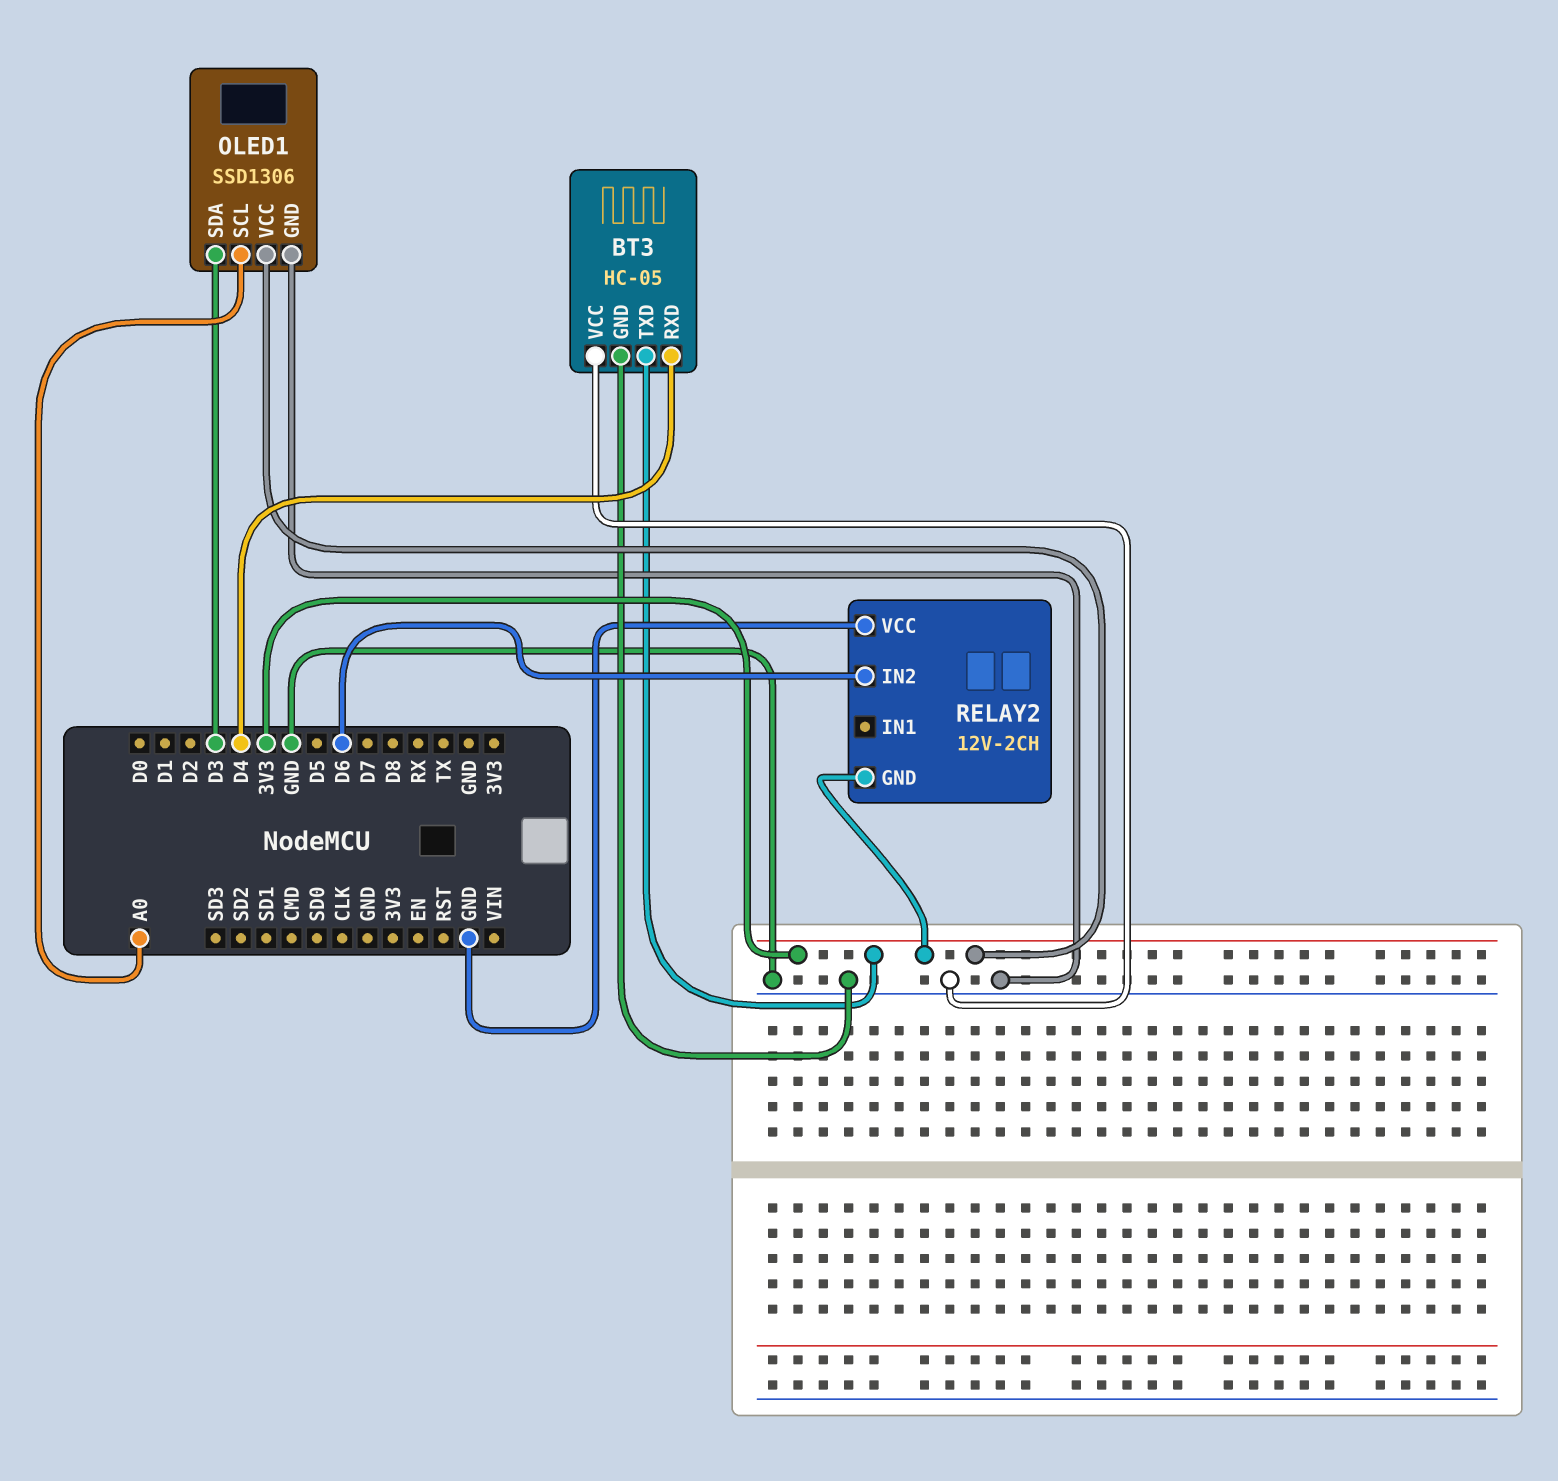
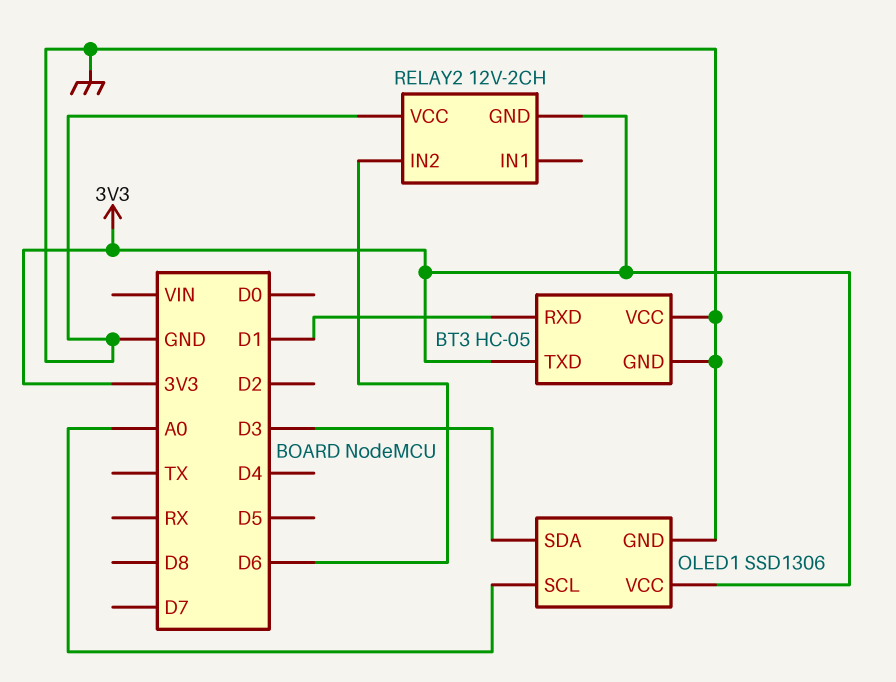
BT3 pin RXD: D4 -> D1

